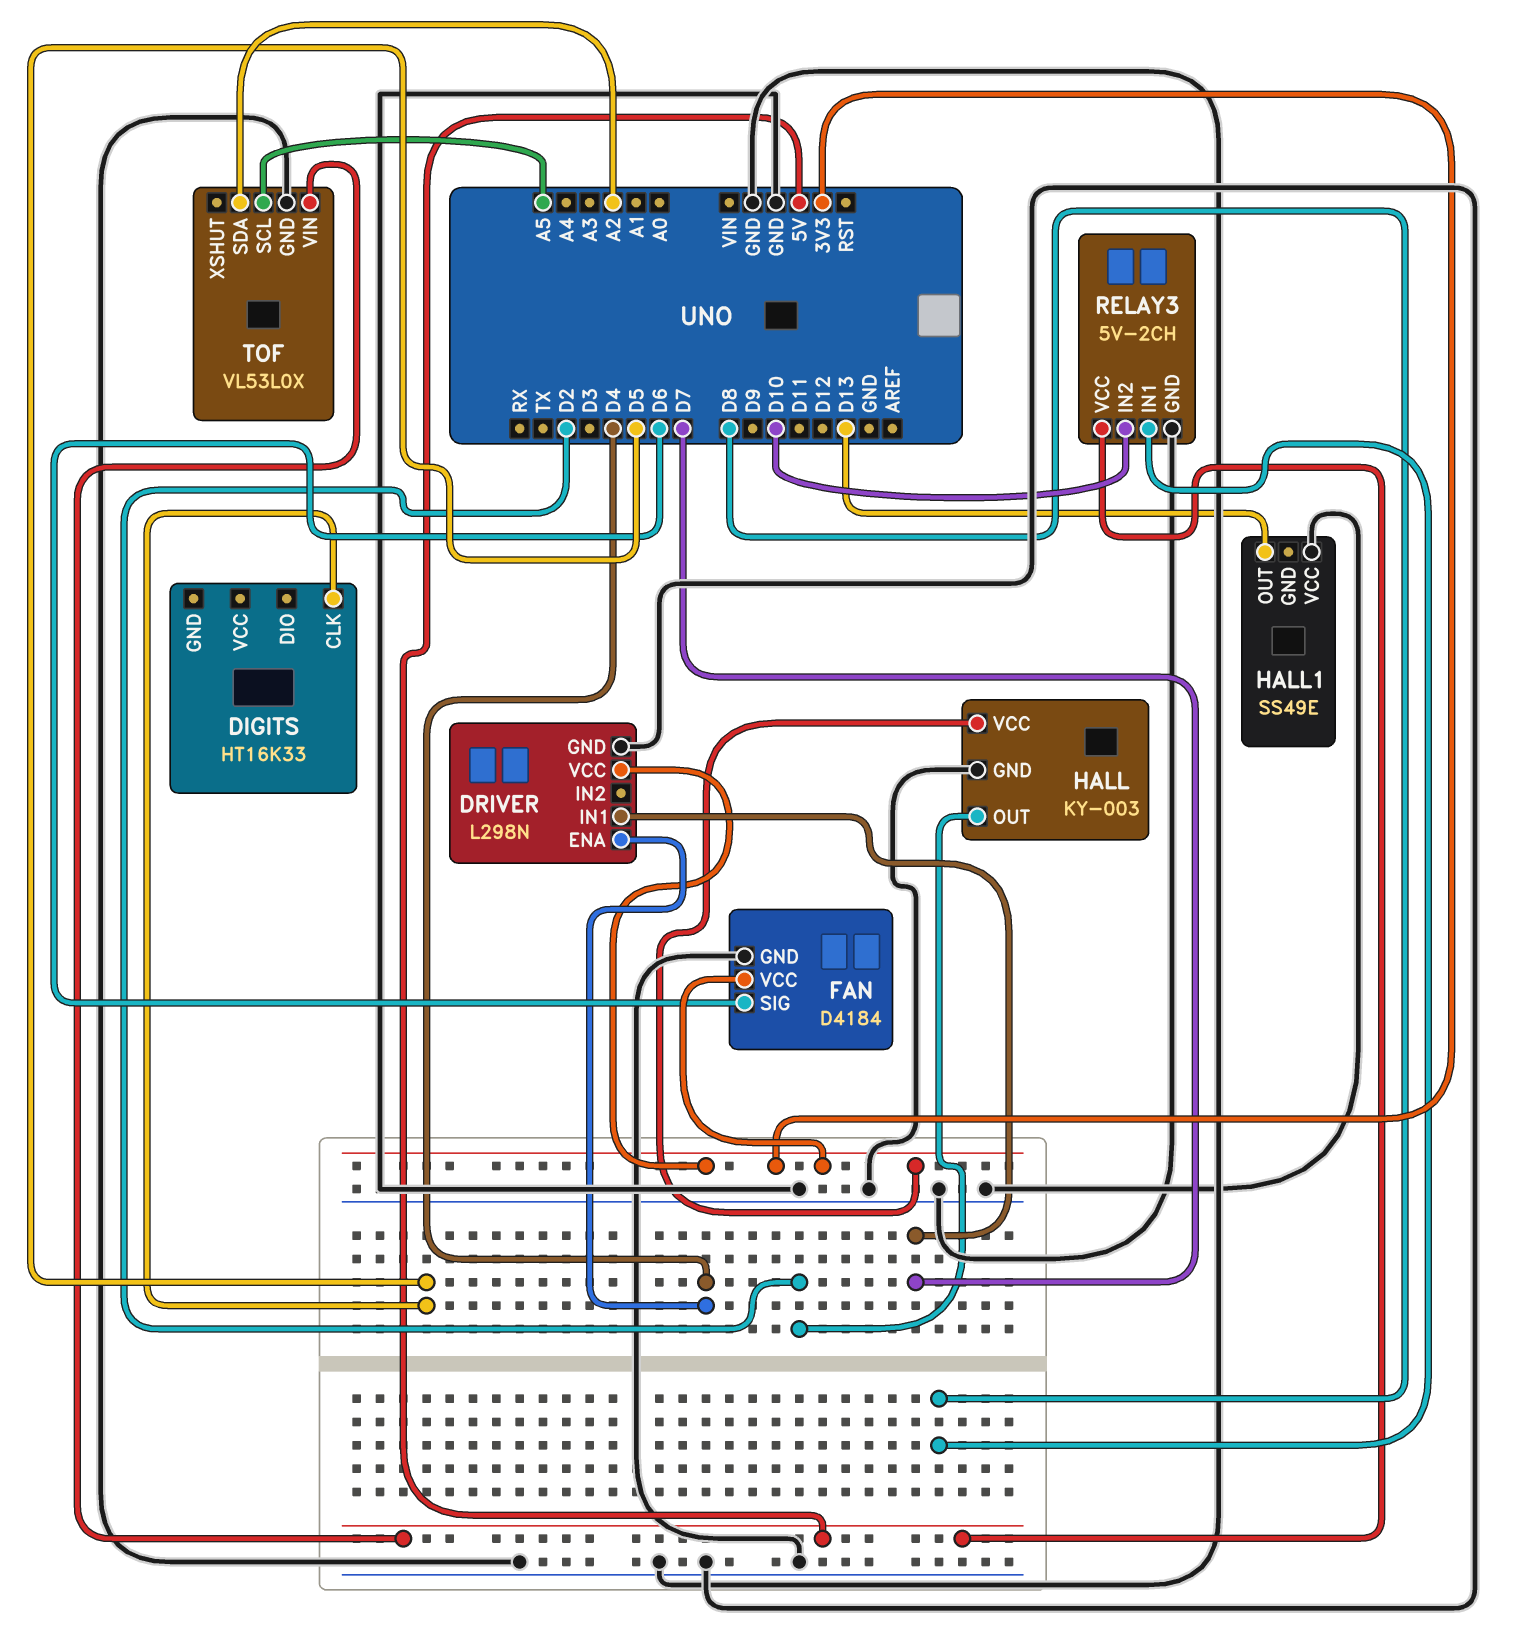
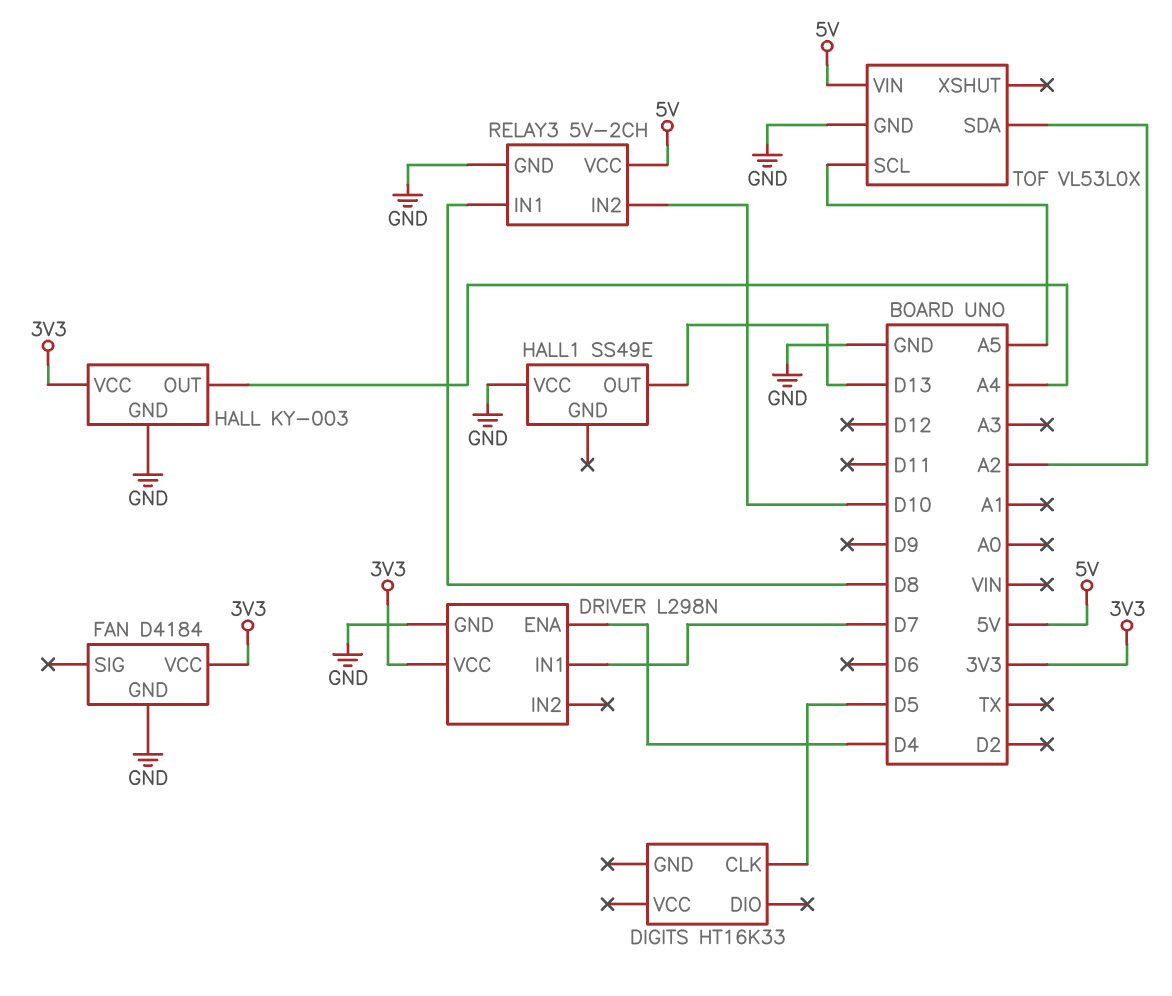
FAN pin SIG: D6 -> none
HALL pin OUT: D2 -> A4

